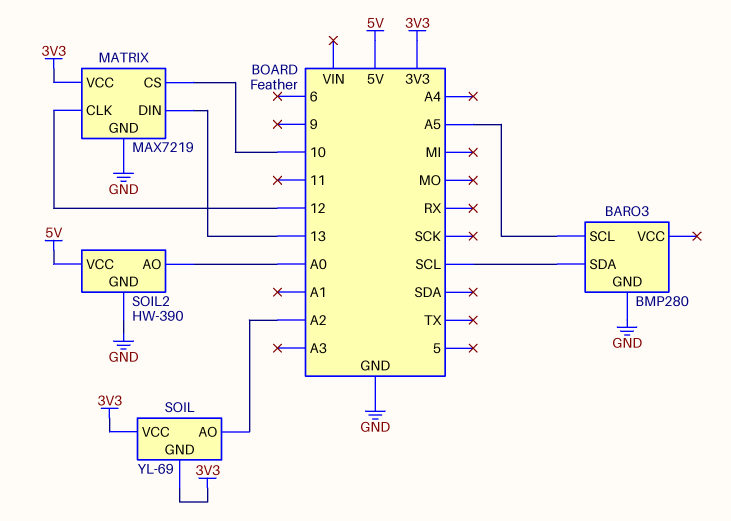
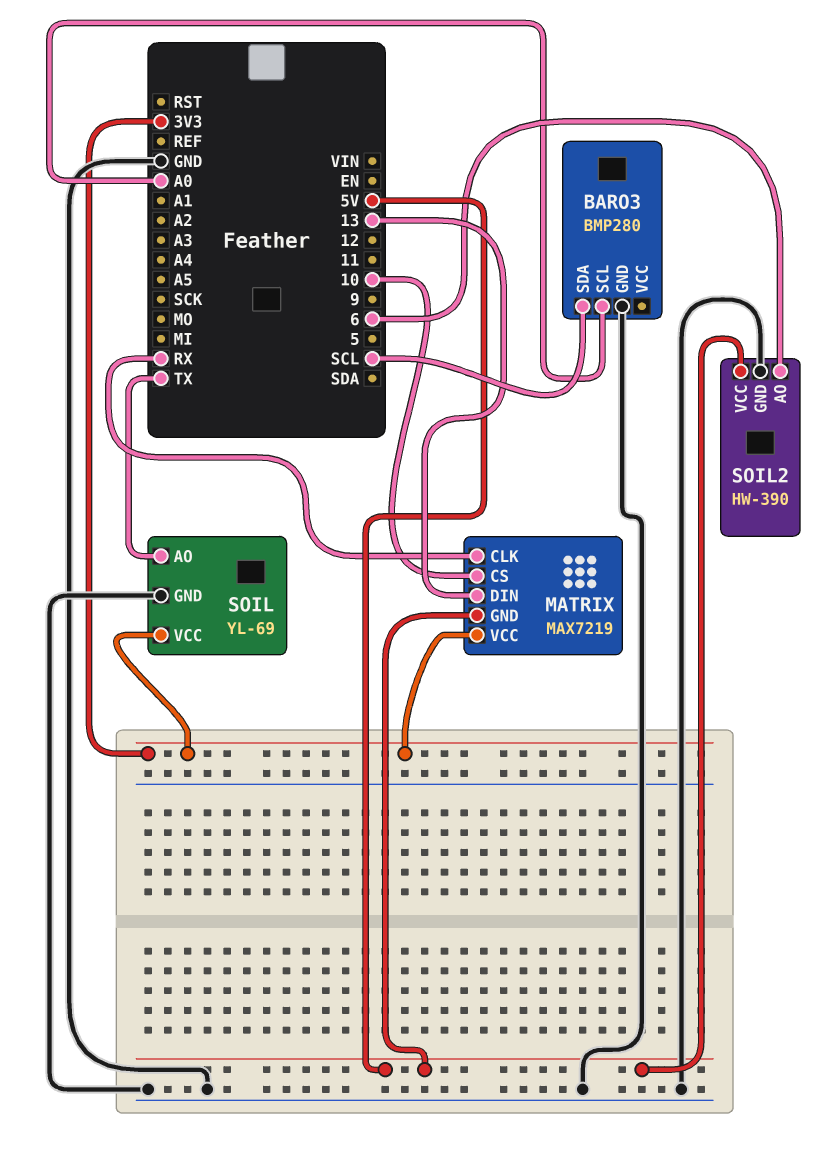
BARO3 pin SCL: A5 -> A0
MATRIX pin CLK: 12 -> RX
MATRIX pin GND: GND -> 5V
SOIL pin AO: A2 -> TX
SOIL pin GND: 3V3 -> GND
SOIL2 pin AO: A0 -> 6

